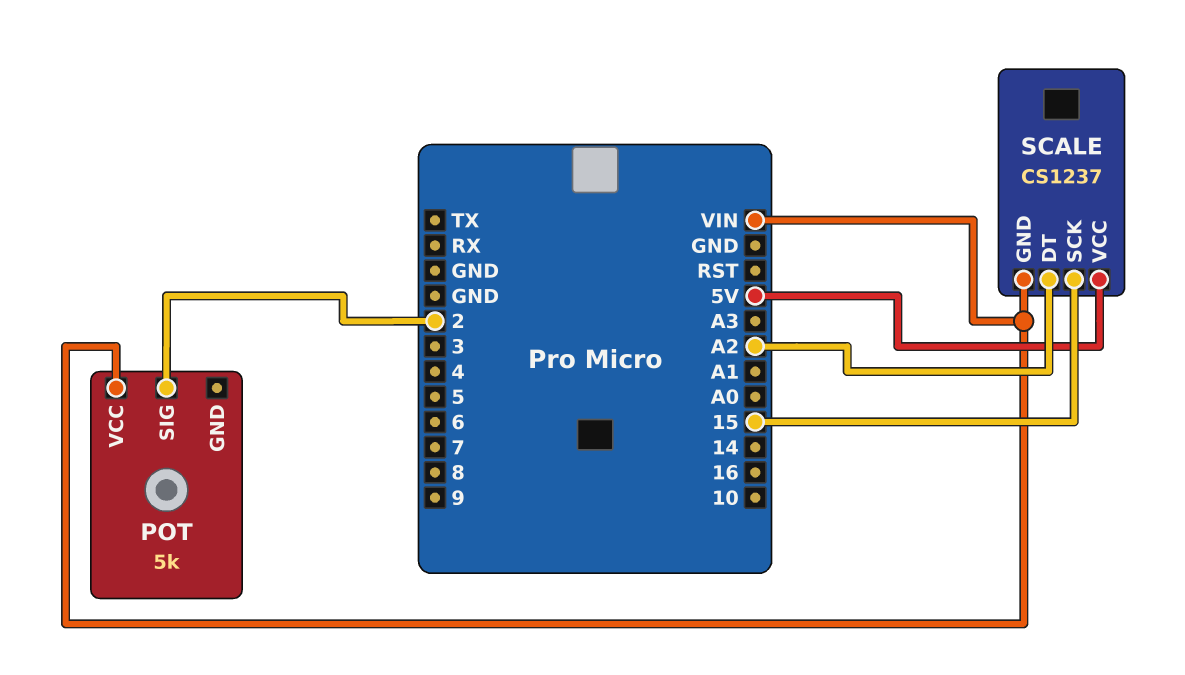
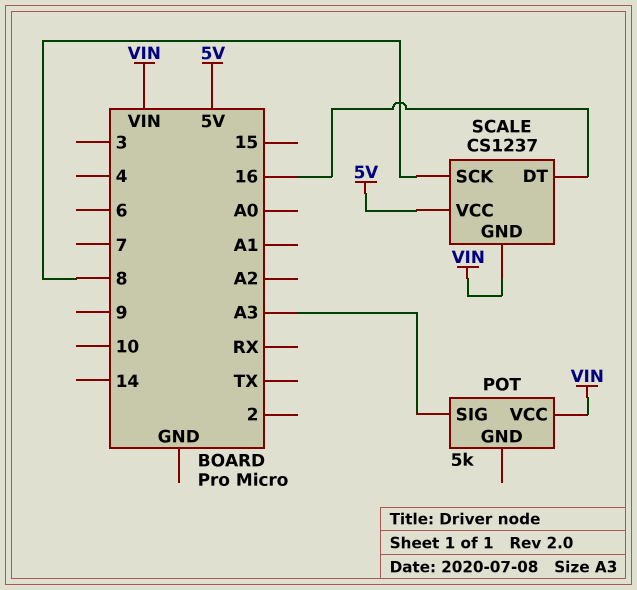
POT pin SIG: 2 -> A3
SCALE pin DT: A2 -> 16
SCALE pin SCK: 15 -> 8

